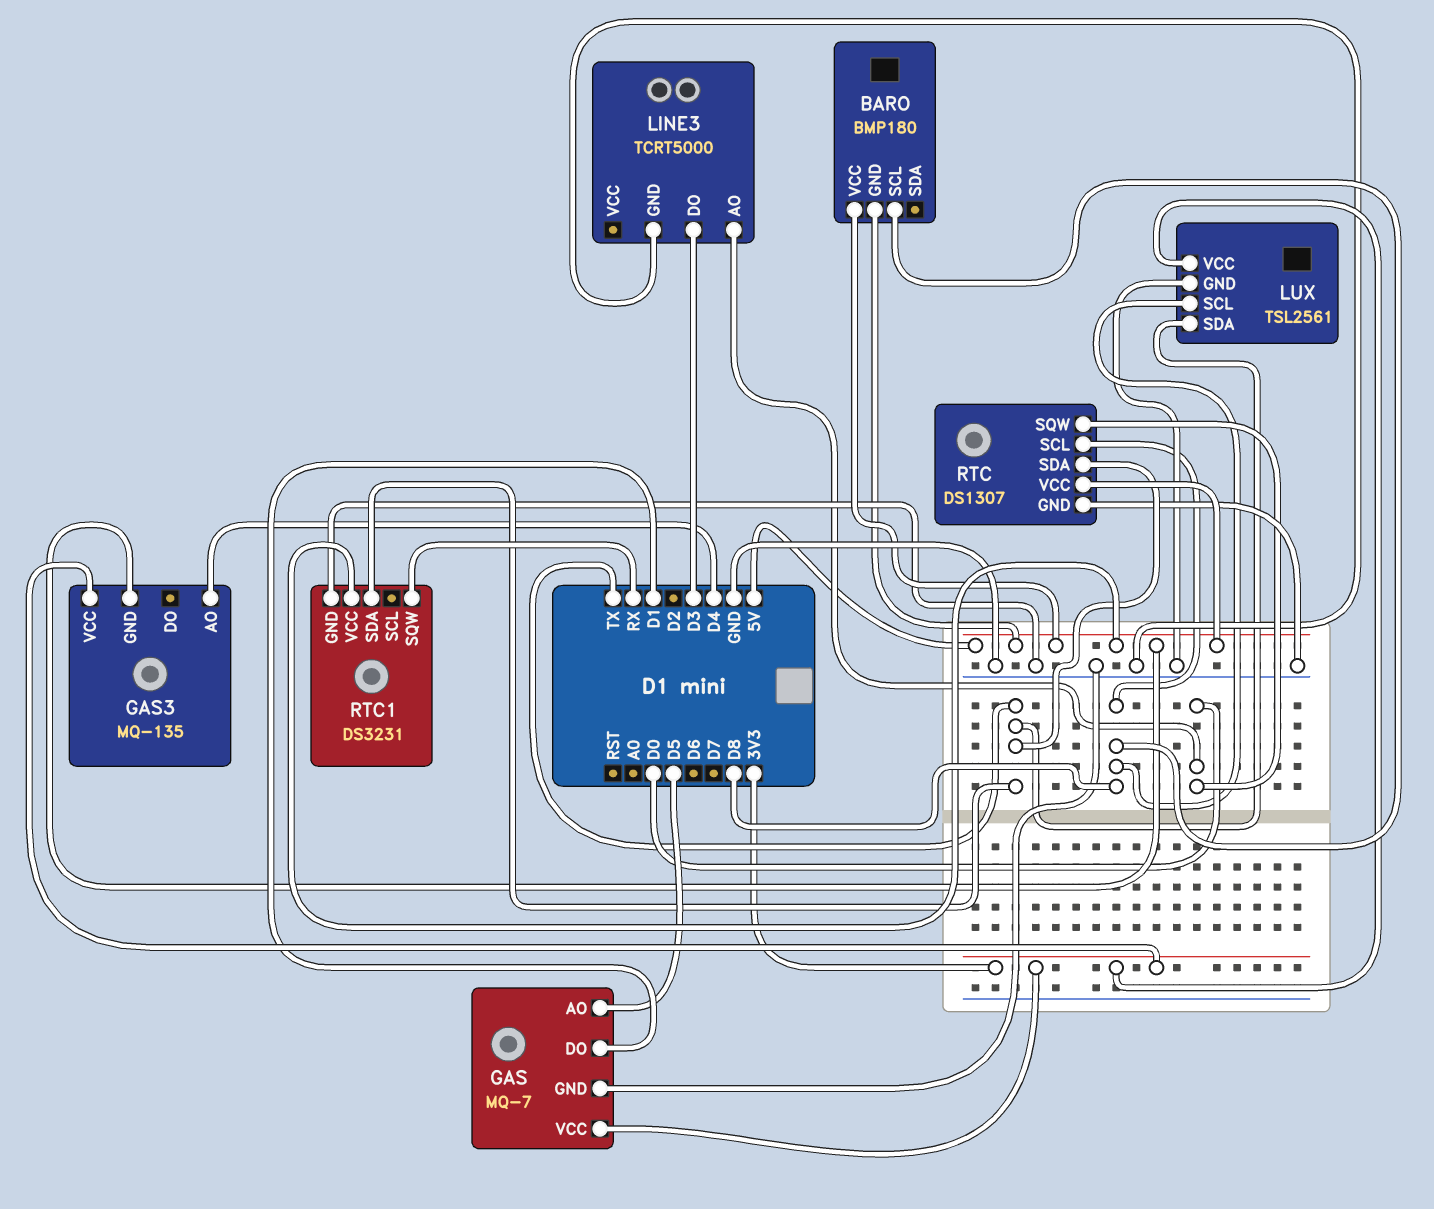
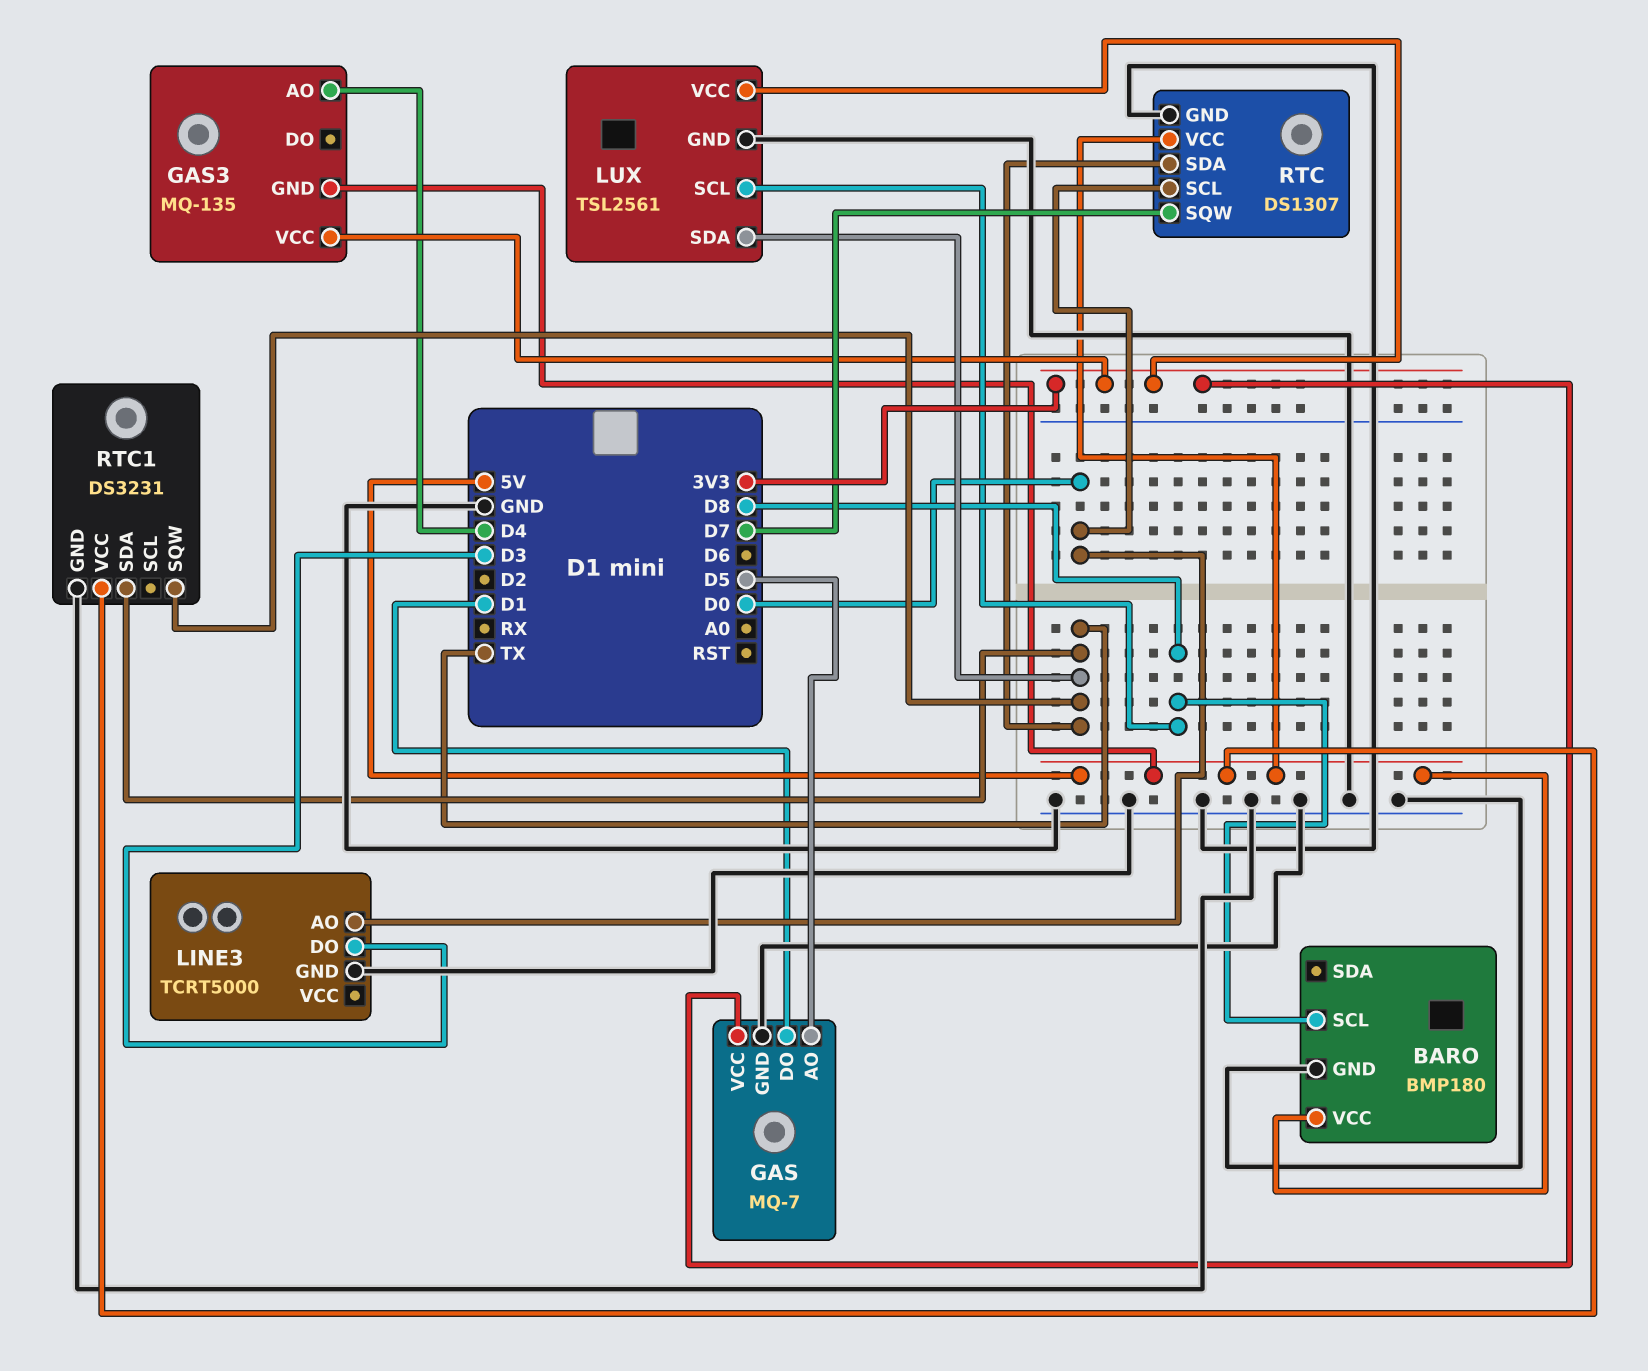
BARO pin GND: 5V -> GND
RTC pin SCL: D8 -> D0
RTC pin SQW: D0 -> D7
RTC1 pin SQW: RX -> TX

